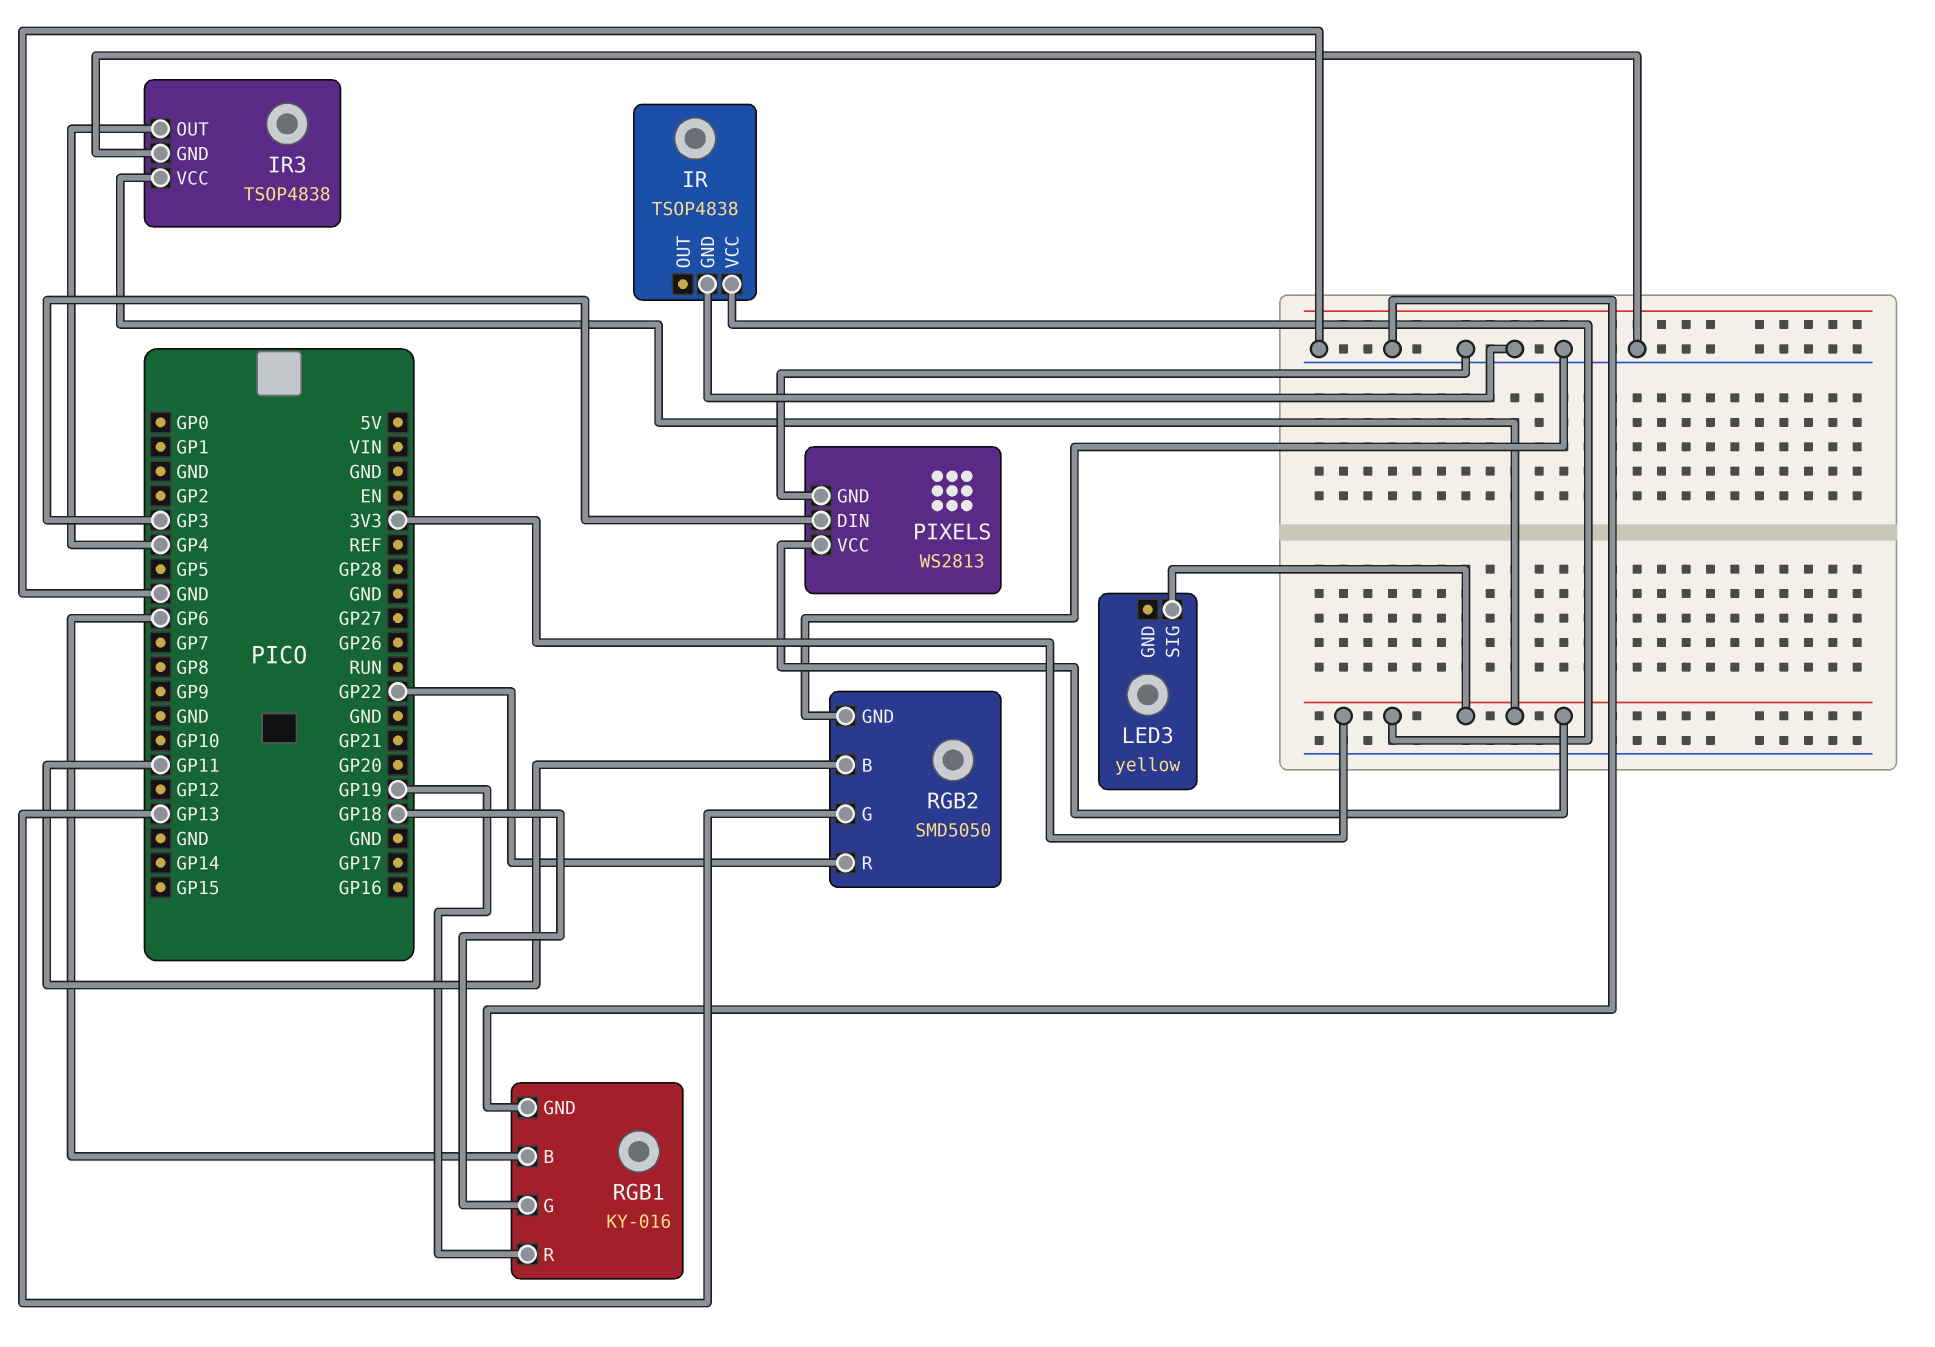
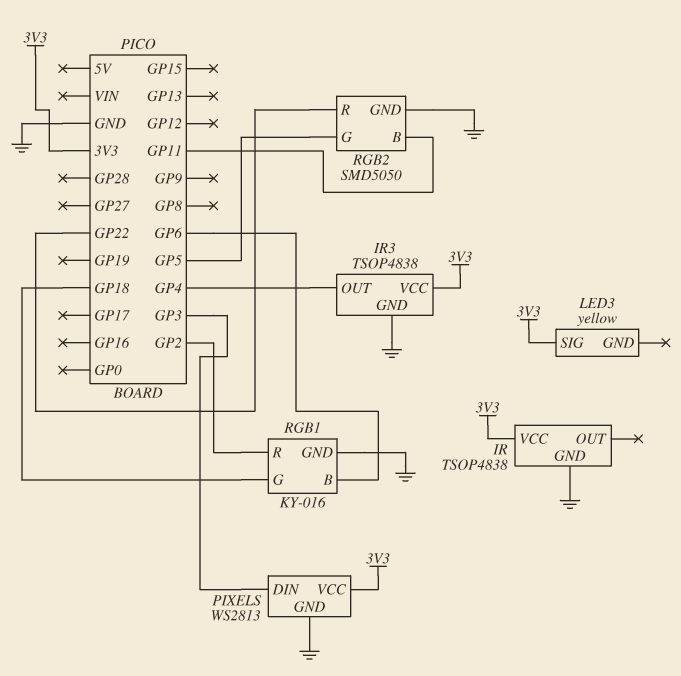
RGB1 pin R: GP19 -> GP2
RGB2 pin G: GP13 -> GP5

